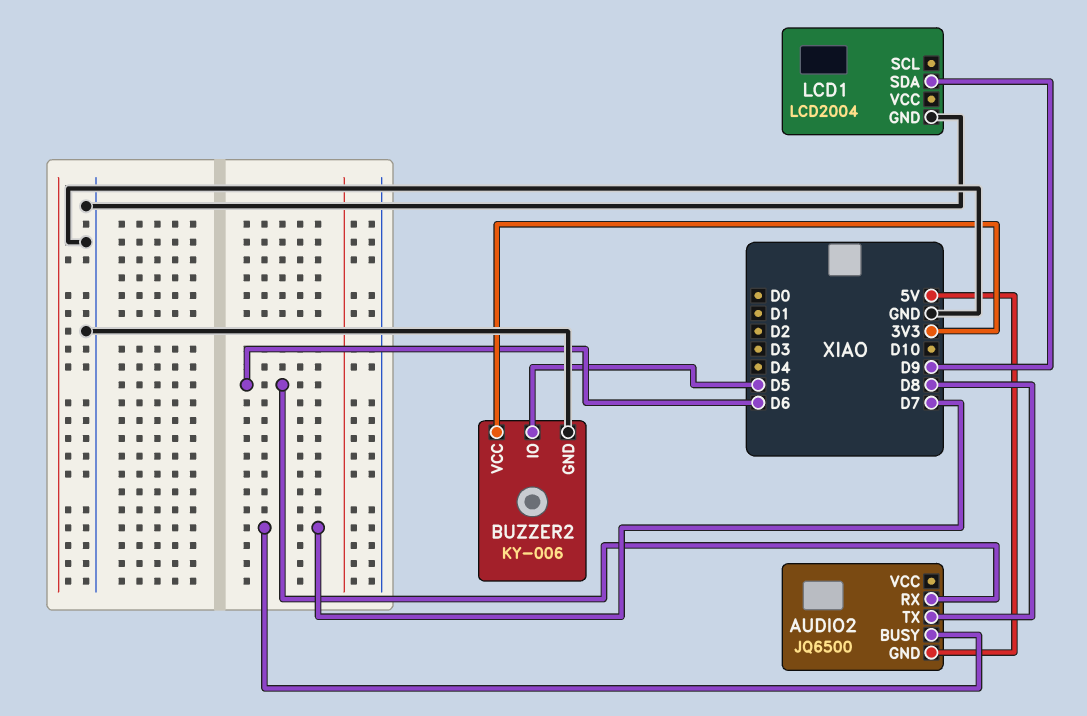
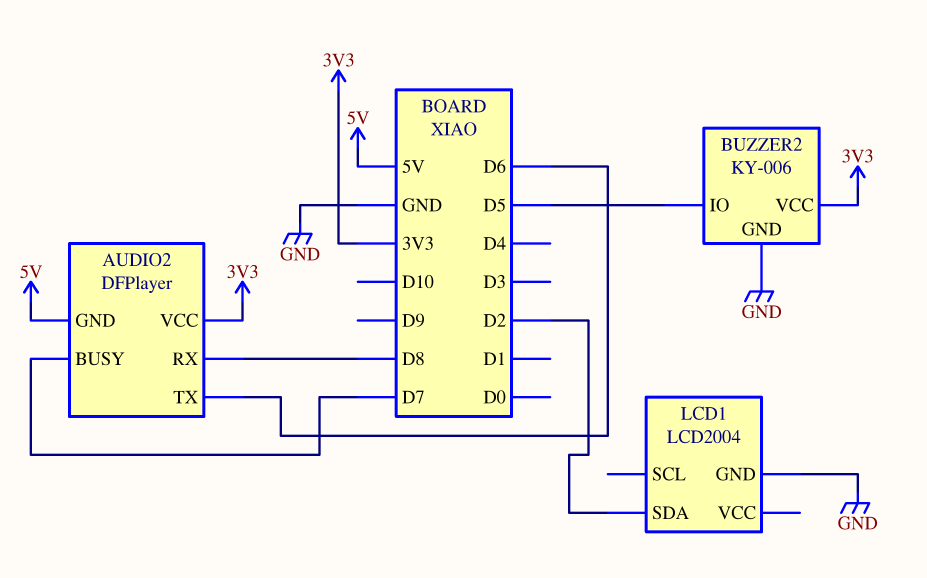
AUDIO2: JQ6500 -> DFPlayer
AUDIO2 pin RX: D6 -> D8
AUDIO2 pin TX: D8 -> D6
AUDIO2 pin VCC: none -> 3V3
LCD1 pin SDA: D9 -> D2

